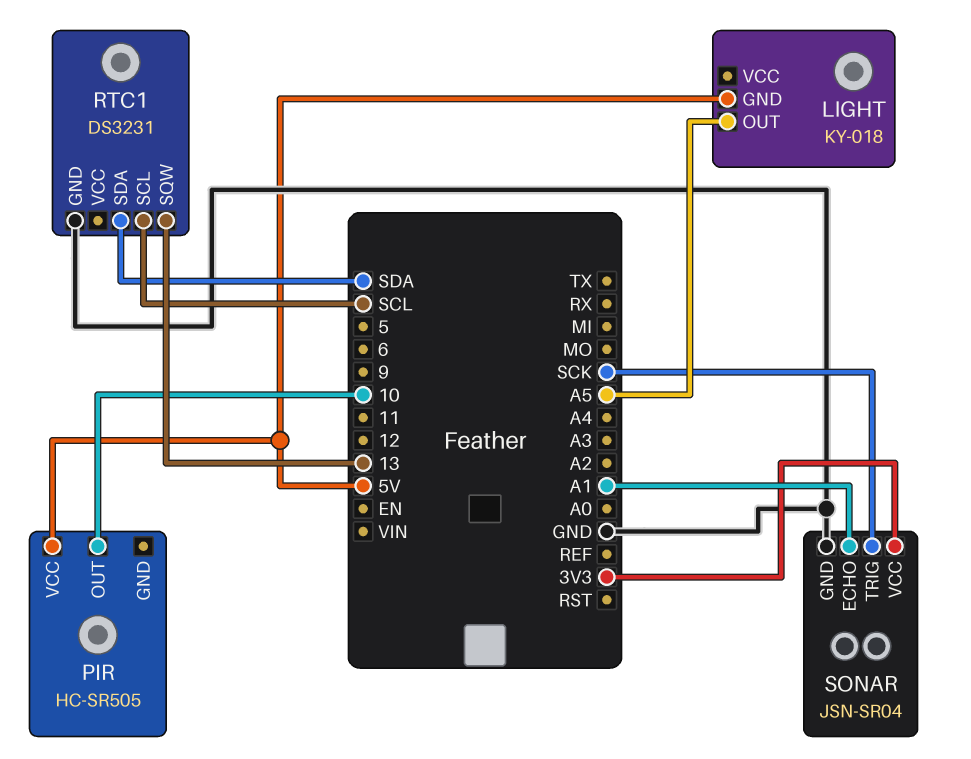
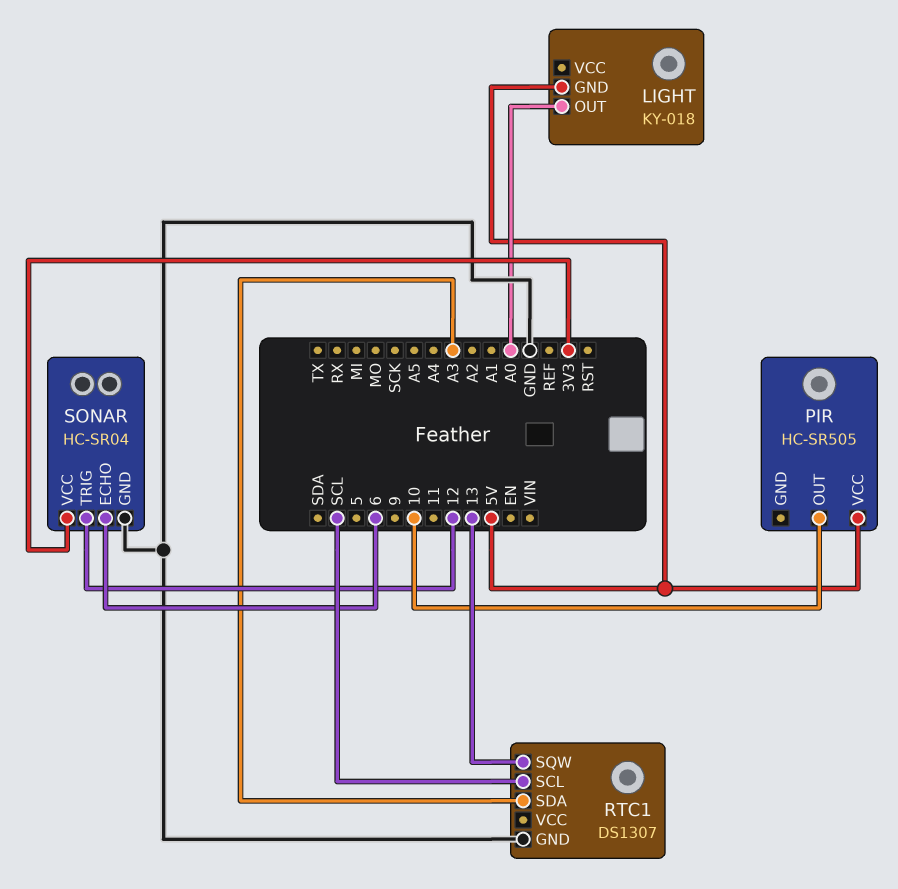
LIGHT pin OUT: A5 -> A0
RTC1: DS3231 -> DS1307
RTC1 pin SDA: SDA -> A3
SONAR: JSN-SR04 -> HC-SR04
SONAR pin ECHO: A1 -> 6
SONAR pin TRIG: SCK -> 12

